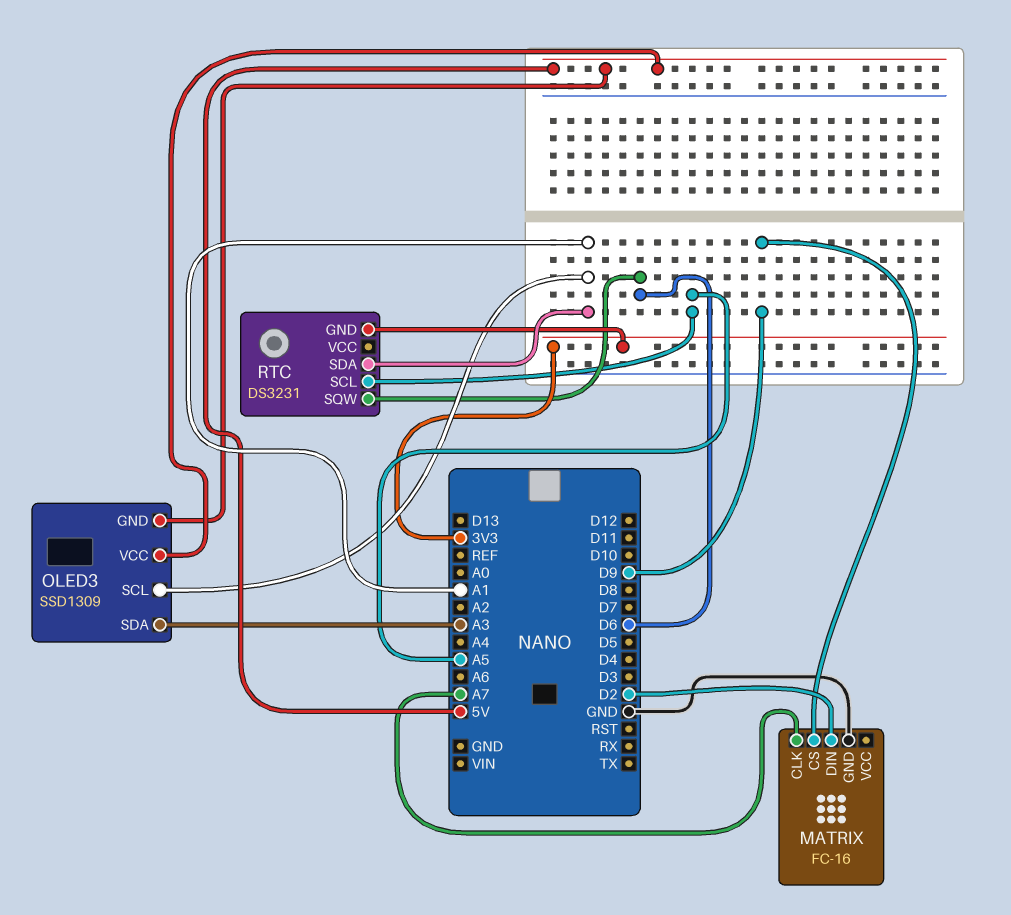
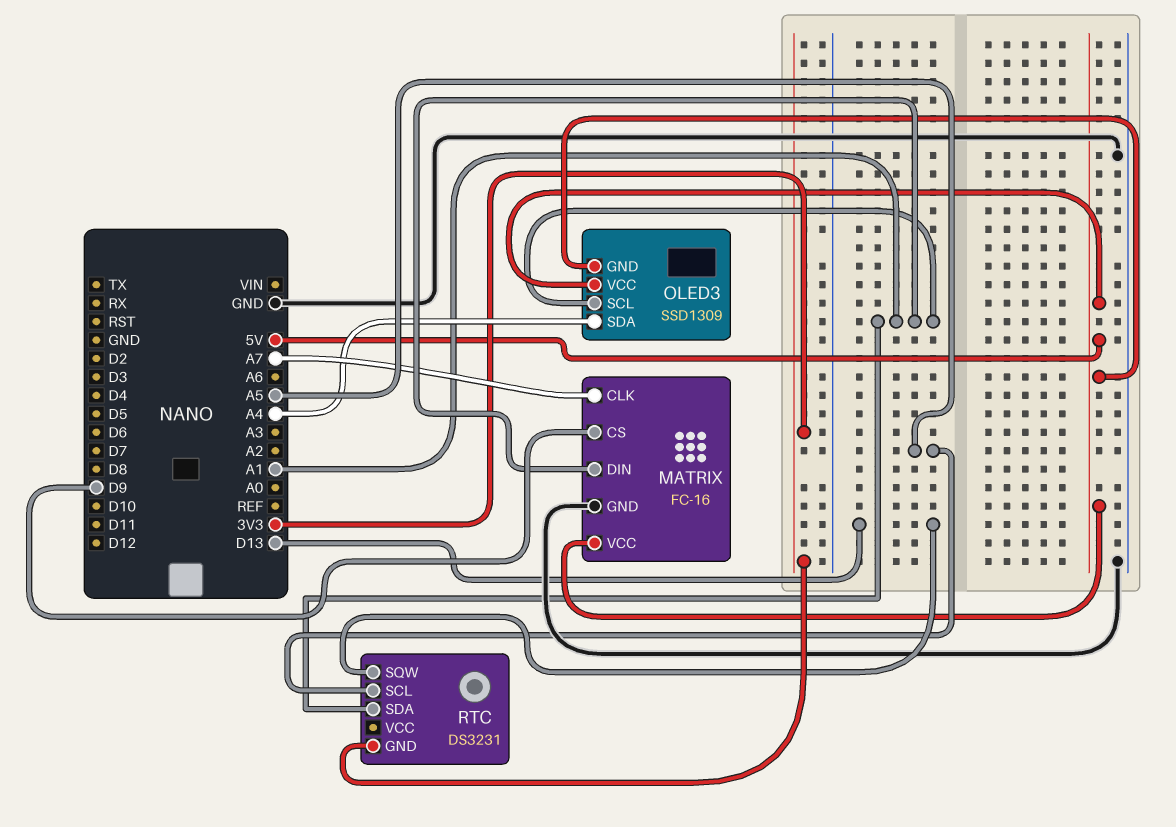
MATRIX pin DIN: D2 -> A1
MATRIX pin VCC: none -> 5V
OLED3 pin SDA: A3 -> A4
RTC pin SQW: D6 -> D13

